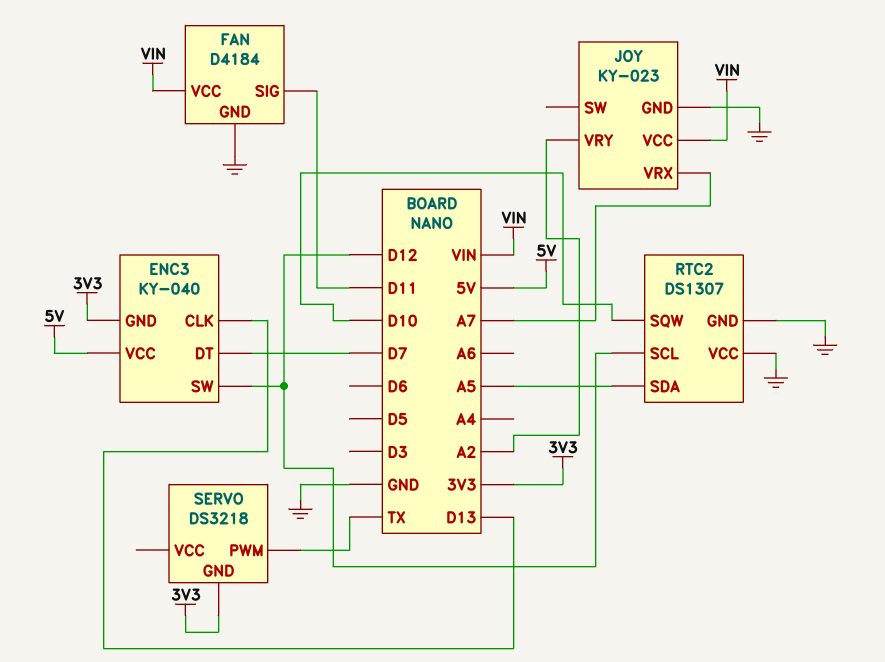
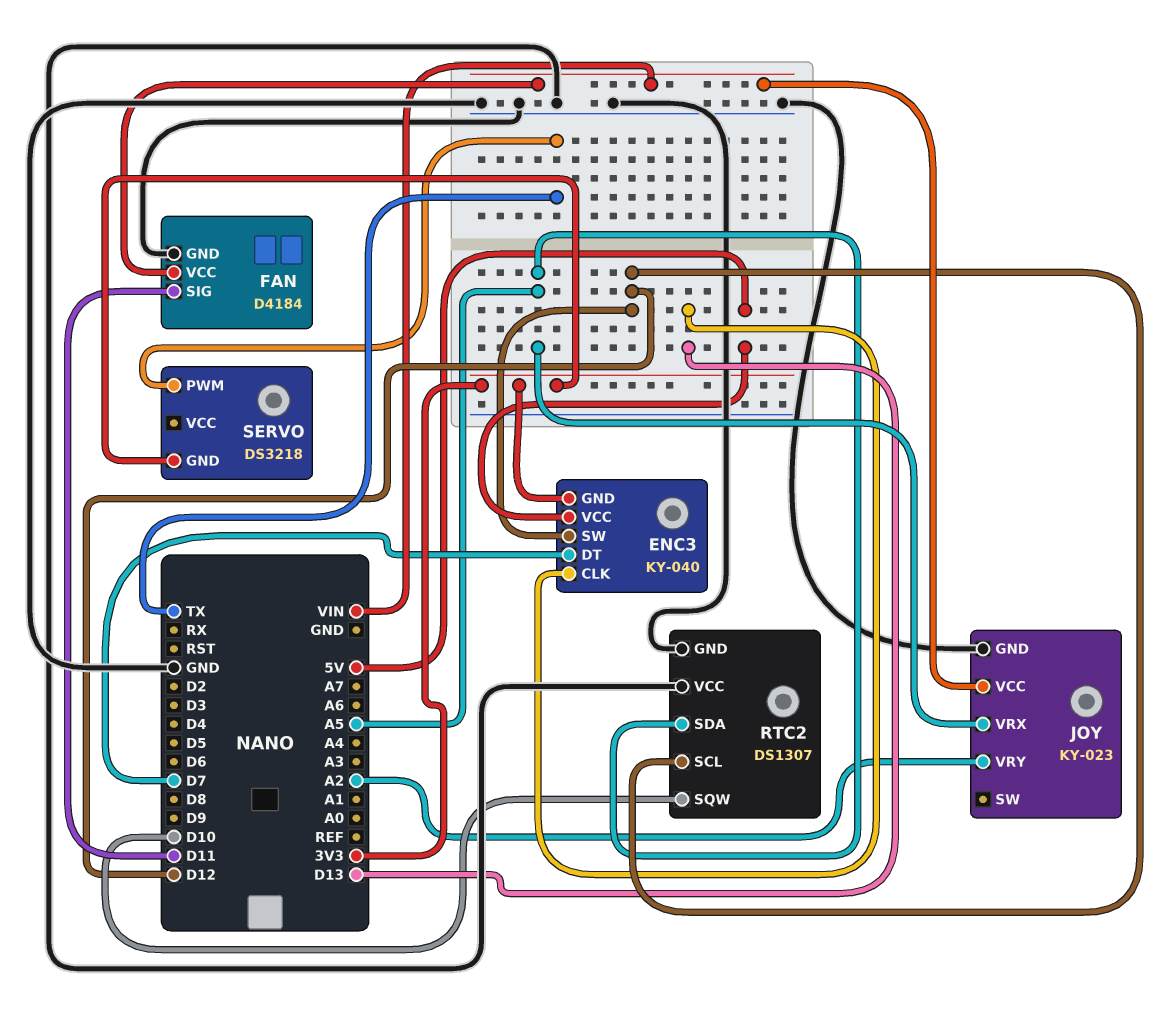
JOY pin VRX: A7 -> A5

